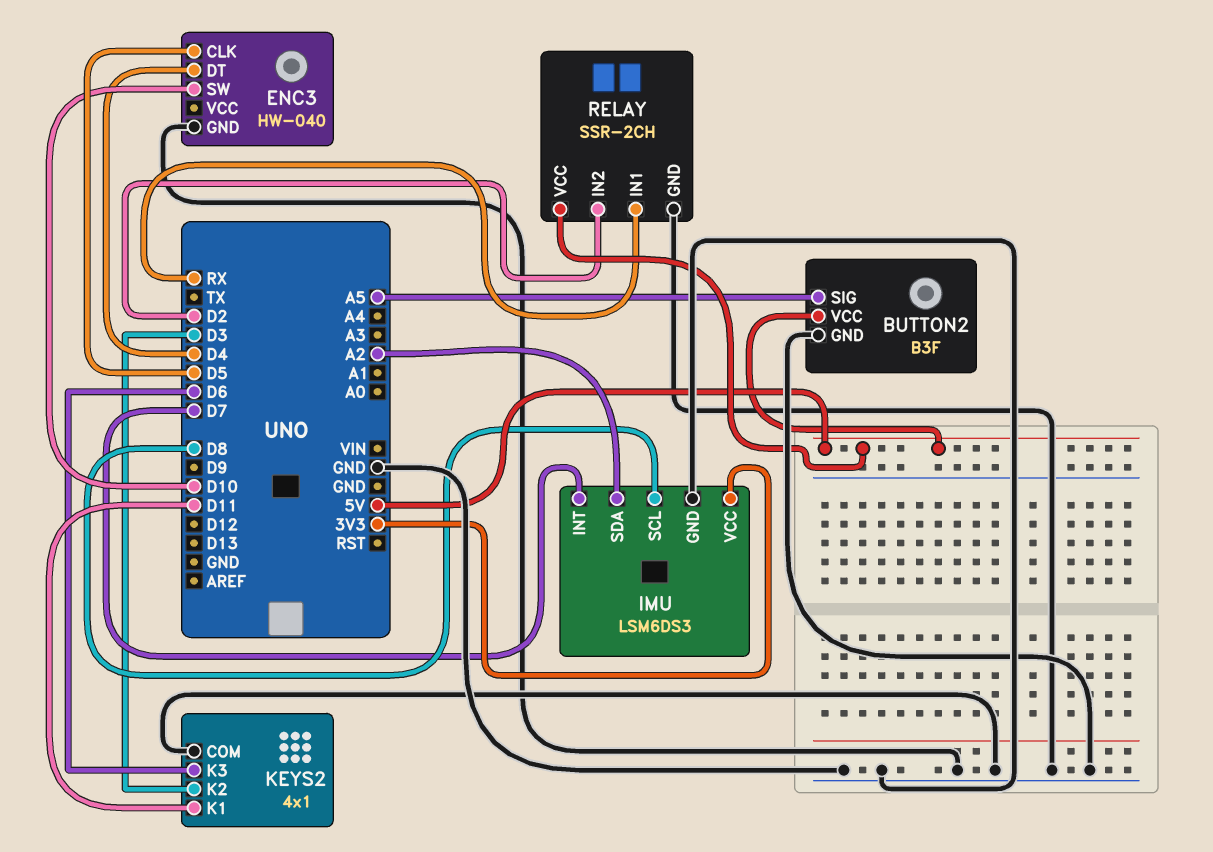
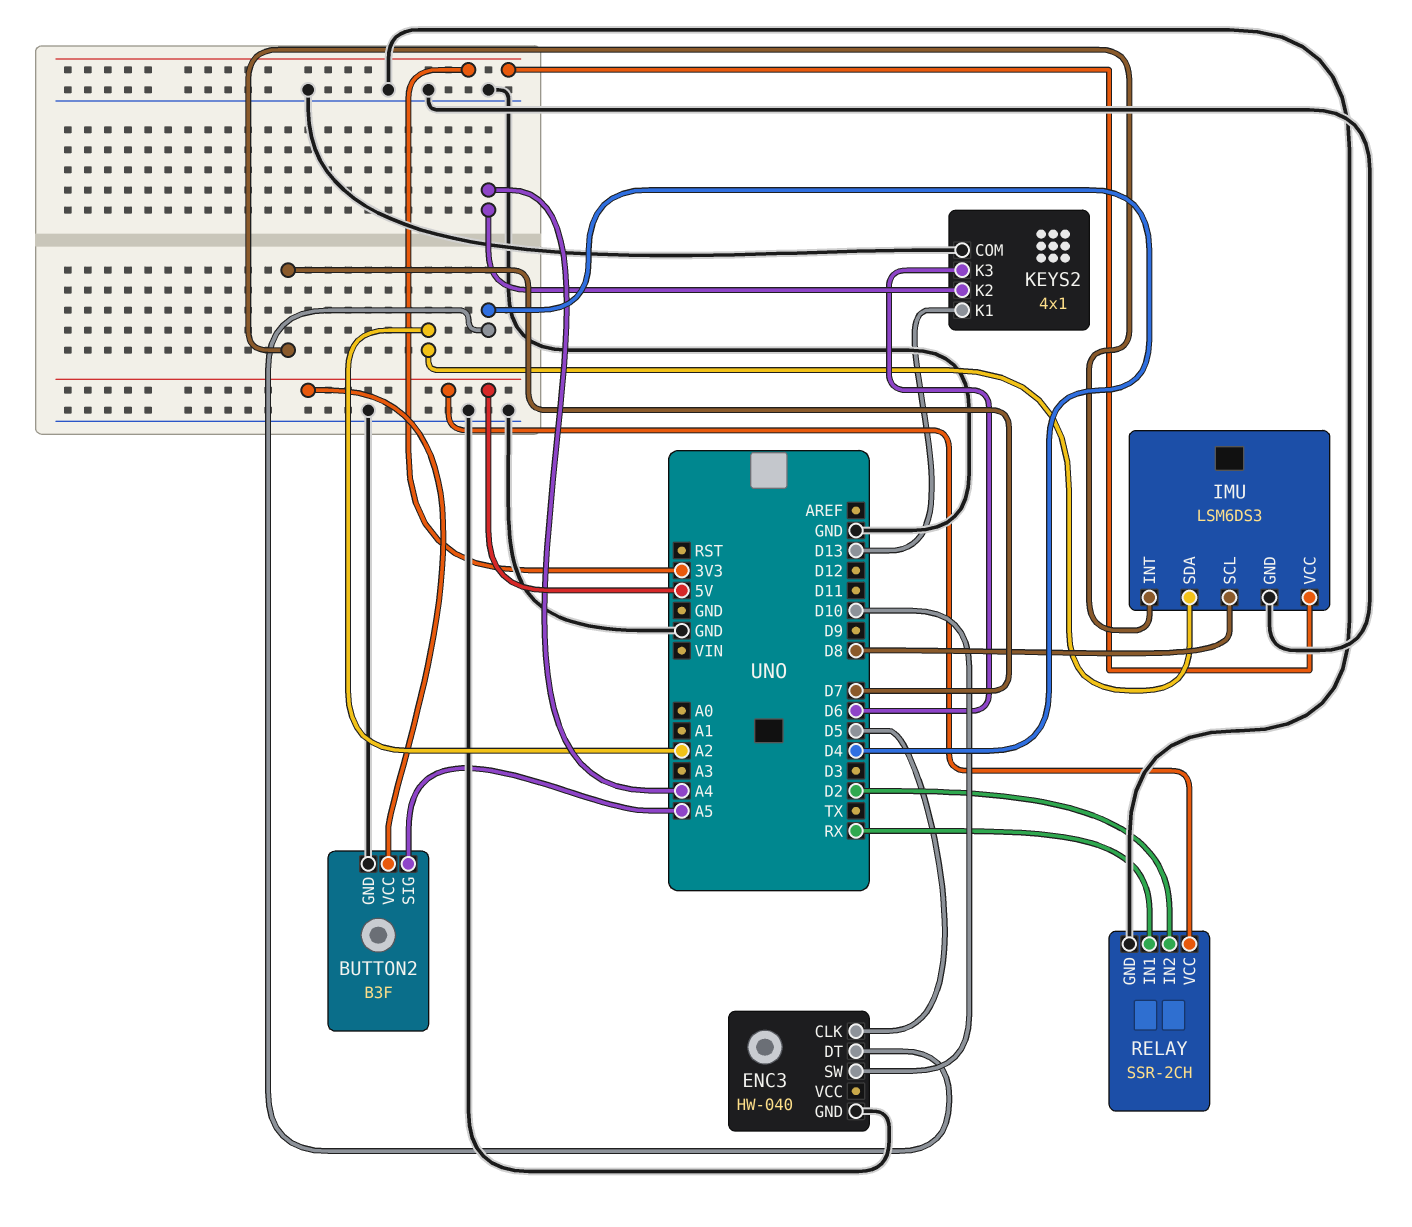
KEYS2 pin K1: D11 -> D13
KEYS2 pin K2: D3 -> A4

